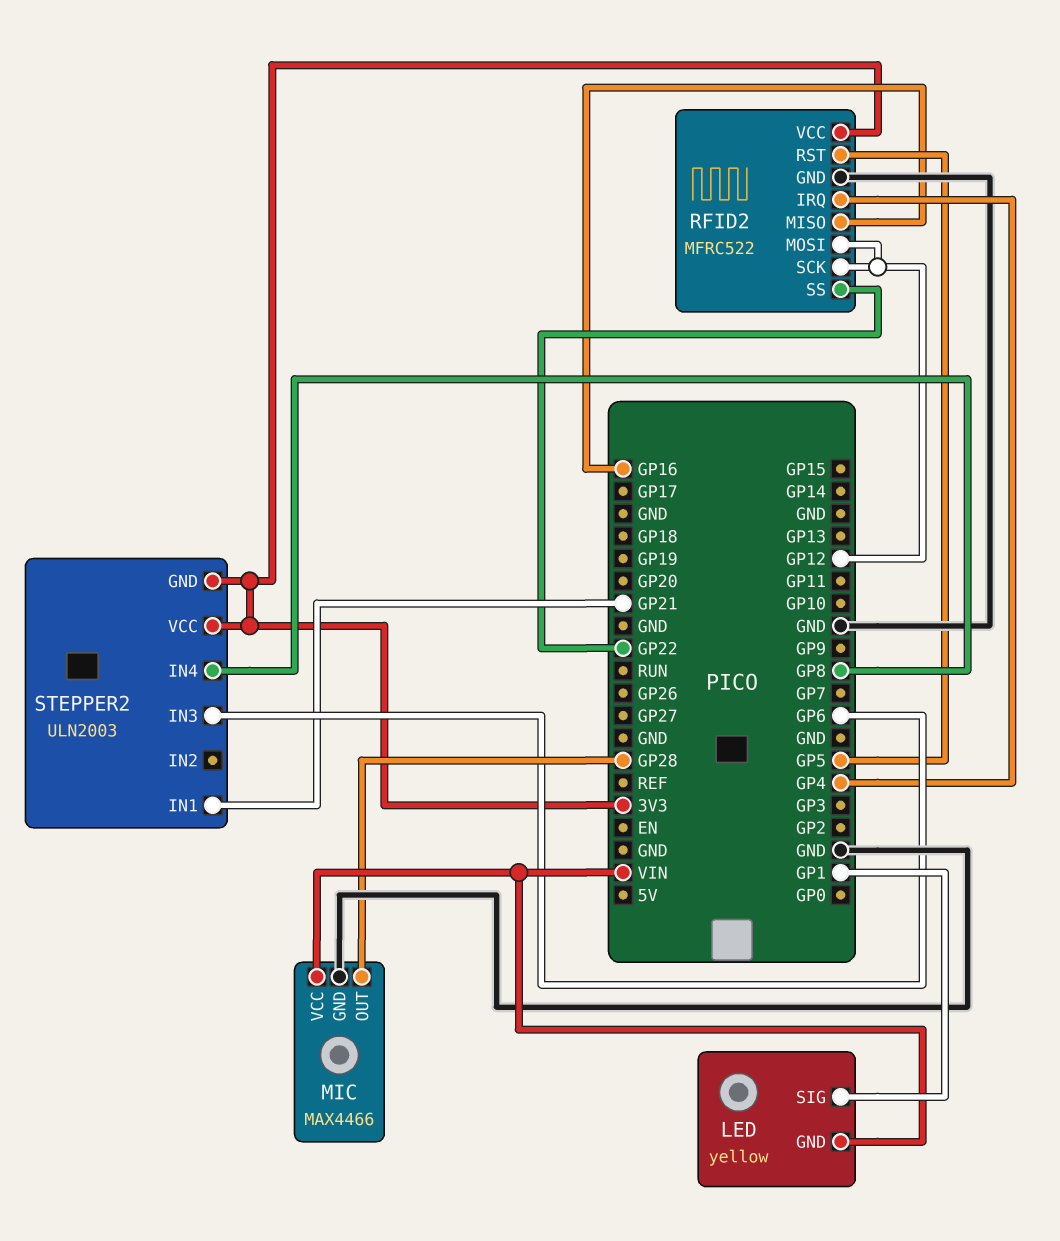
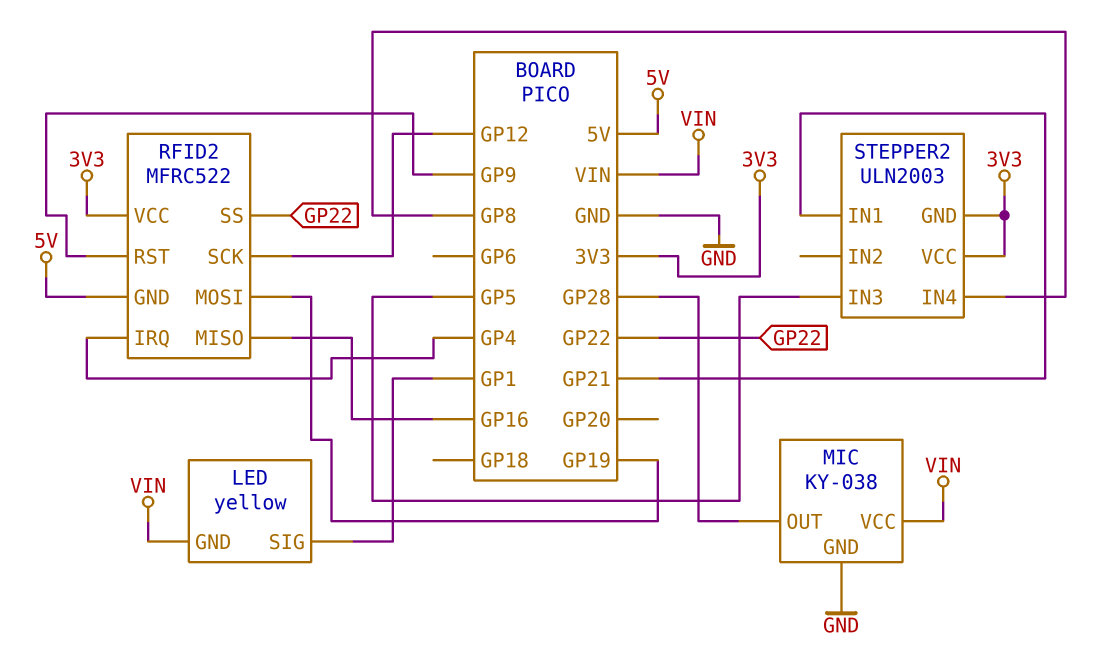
MIC: MAX4466 -> KY-038
RFID2 pin GND: GND -> 5V
RFID2 pin MOSI: GP12 -> GP19
RFID2 pin RST: GP5 -> GP9
STEPPER2 pin IN3: GP6 -> GP5

